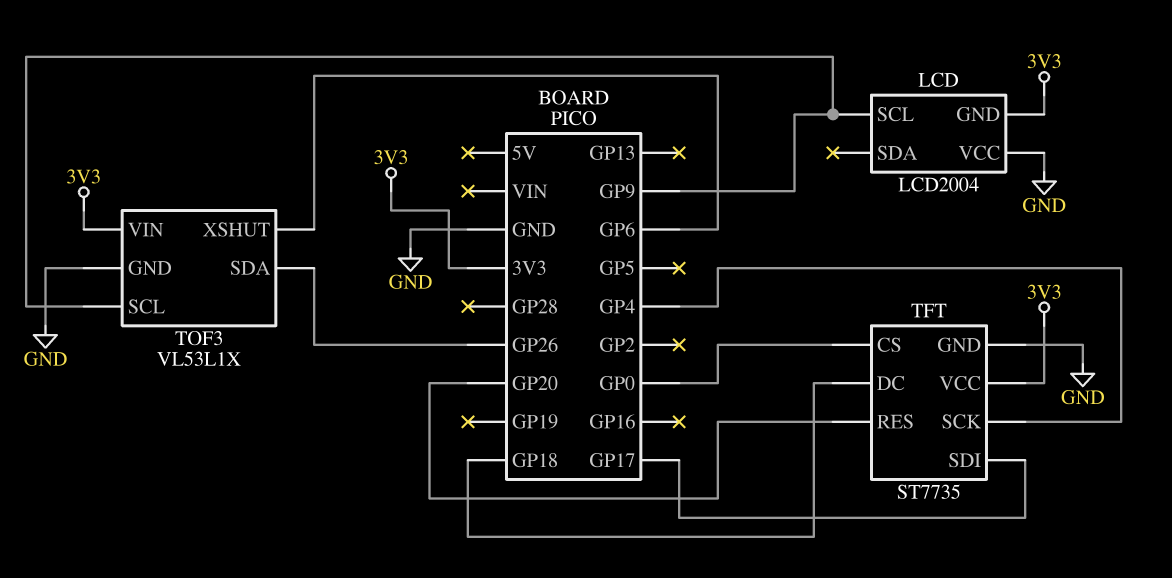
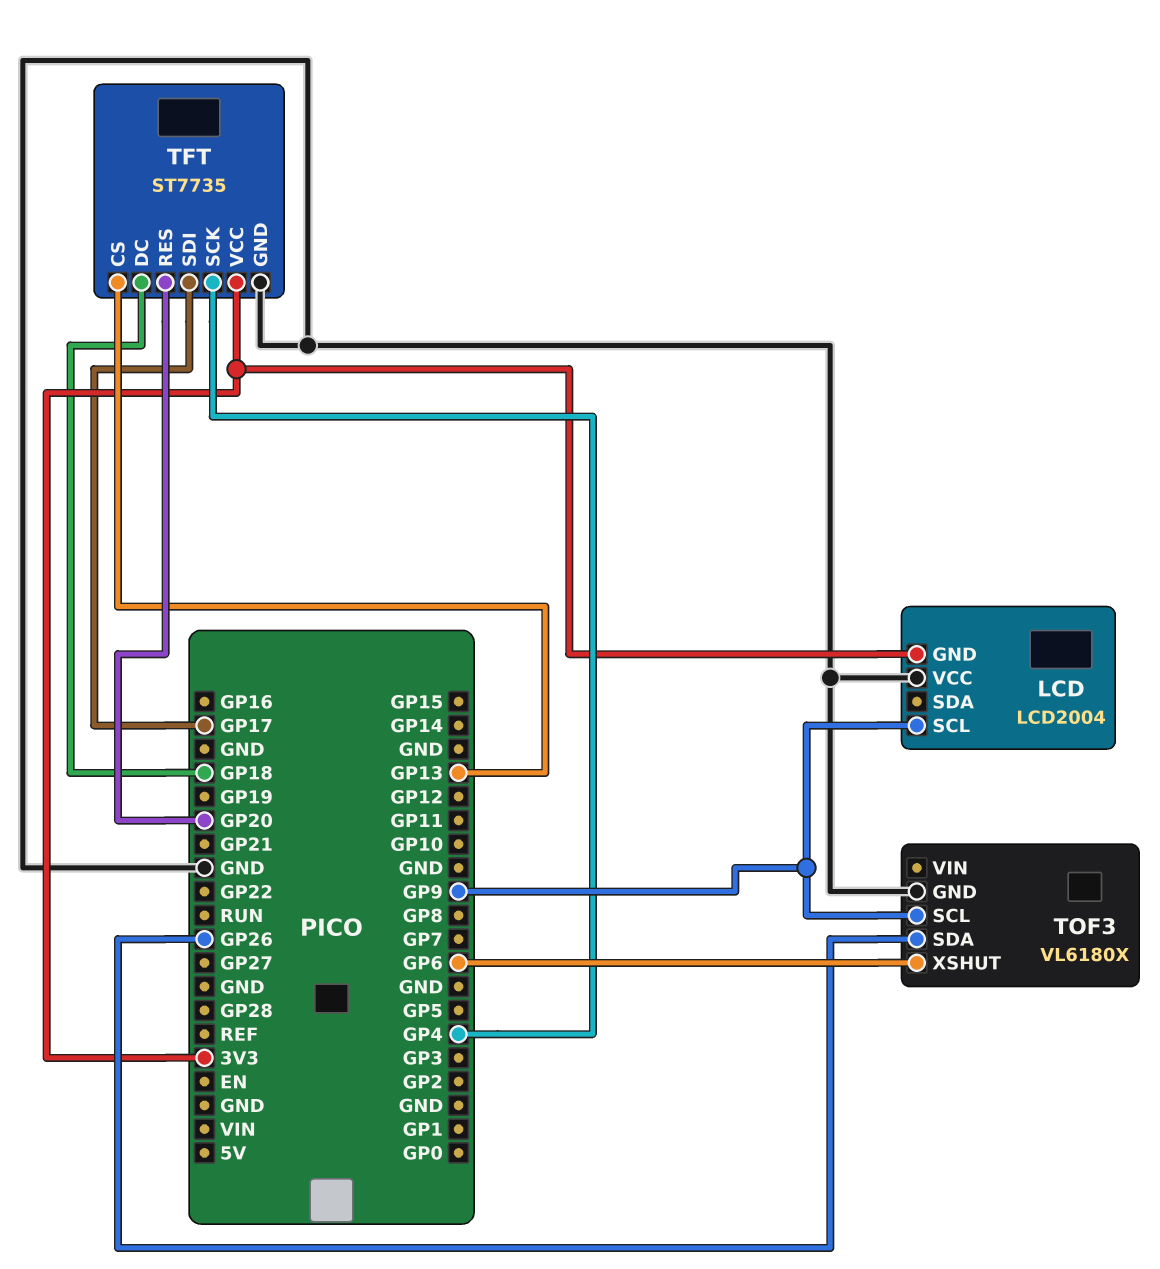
TFT pin CS: GP0 -> GP13
TOF3: VL53L1X -> VL6180X
TOF3 pin VIN: 3V3 -> none

